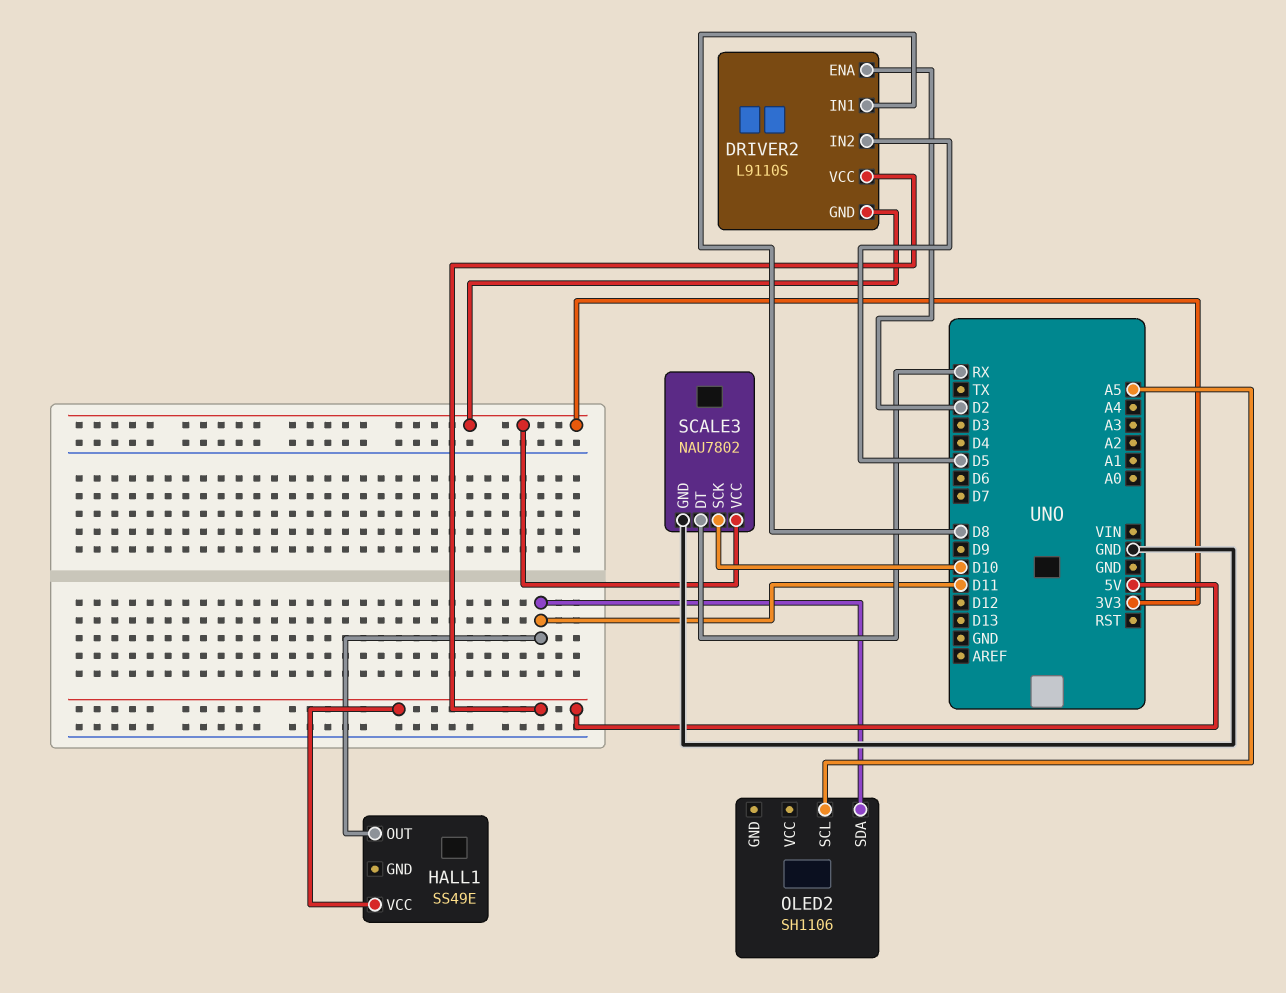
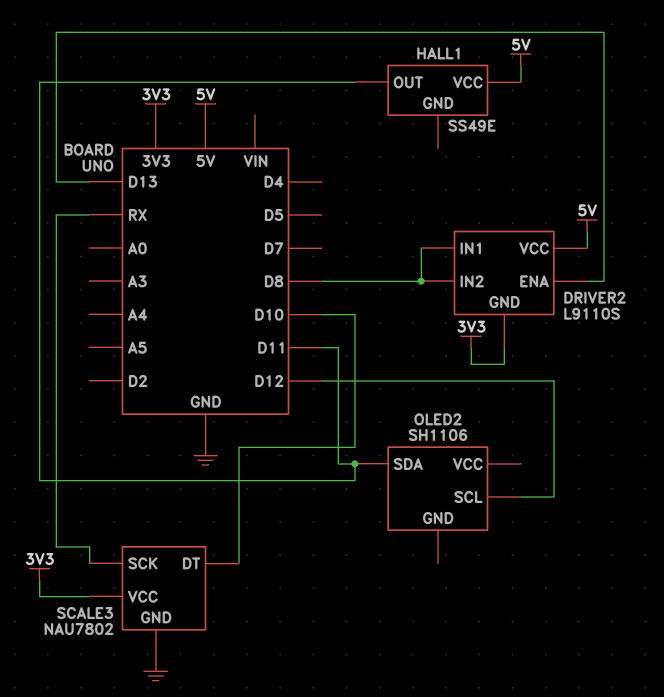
DRIVER2 pin ENA: D2 -> D13
DRIVER2 pin IN2: D5 -> D8
OLED2 pin SCL: A5 -> D12
SCALE3 pin DT: RX -> D10
SCALE3 pin SCK: D10 -> RX

